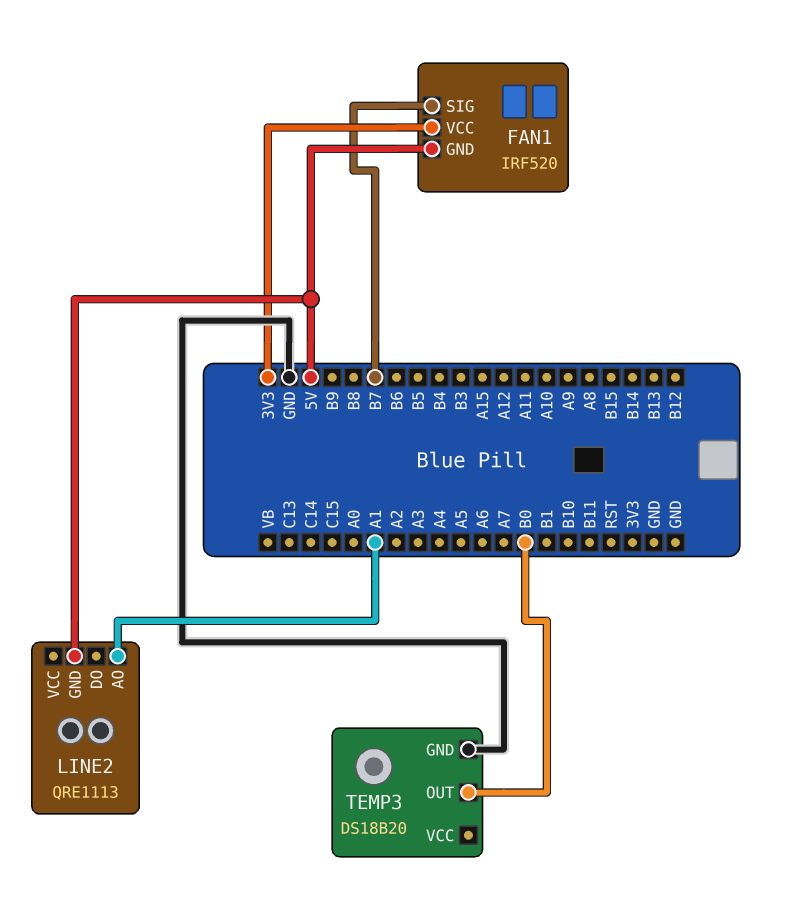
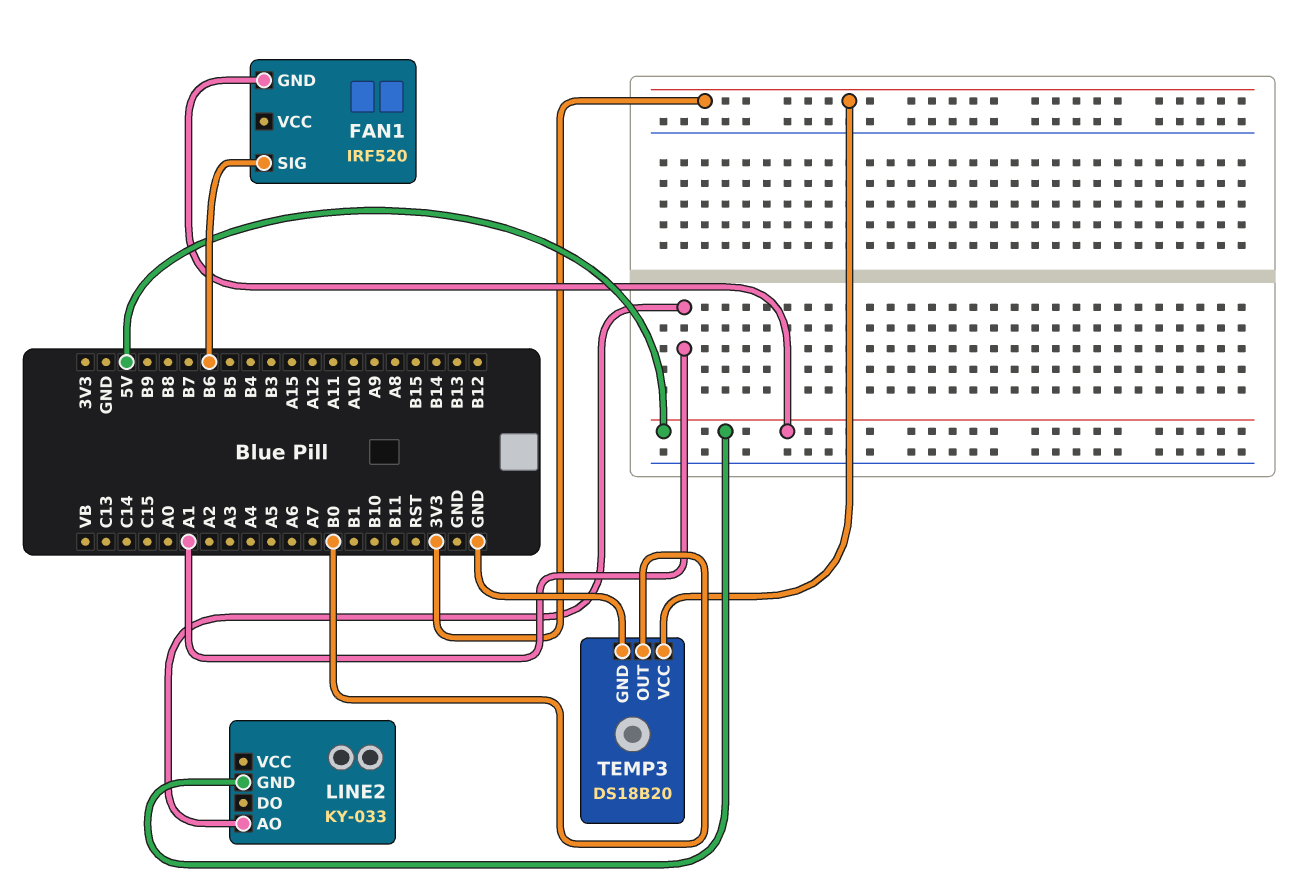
FAN1 pin SIG: B7 -> B6
FAN1 pin VCC: 3V3 -> none
LINE2: QRE1113 -> KY-033
TEMP3 pin VCC: none -> 3V3

